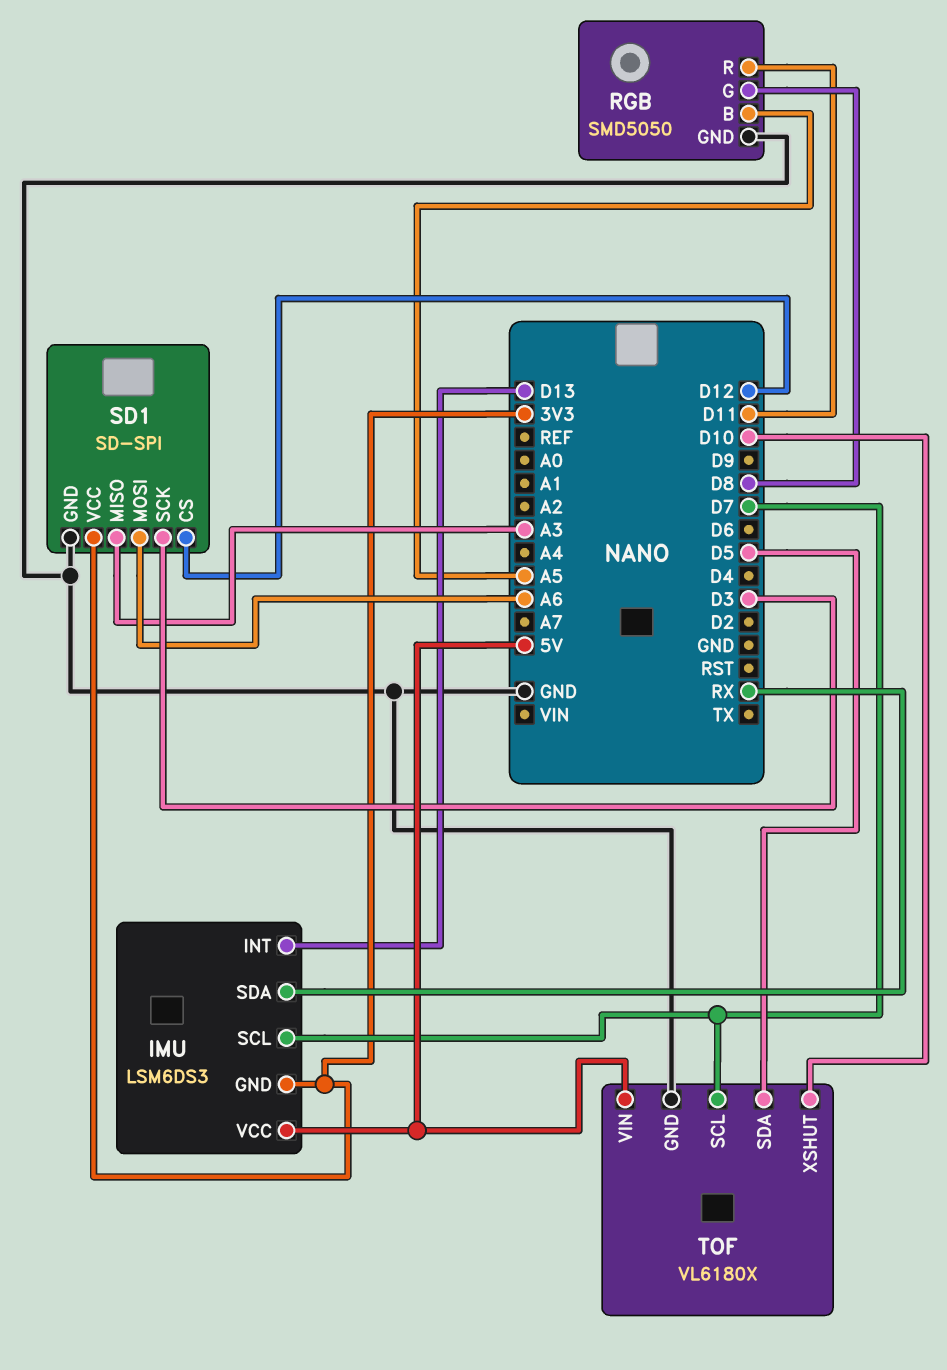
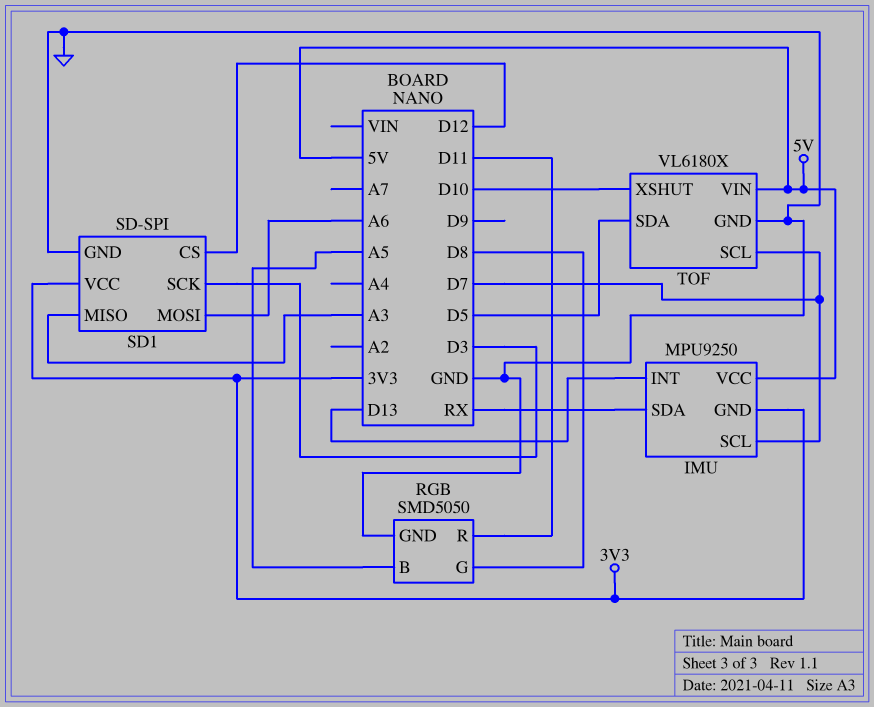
IMU: LSM6DS3 -> MPU9250

